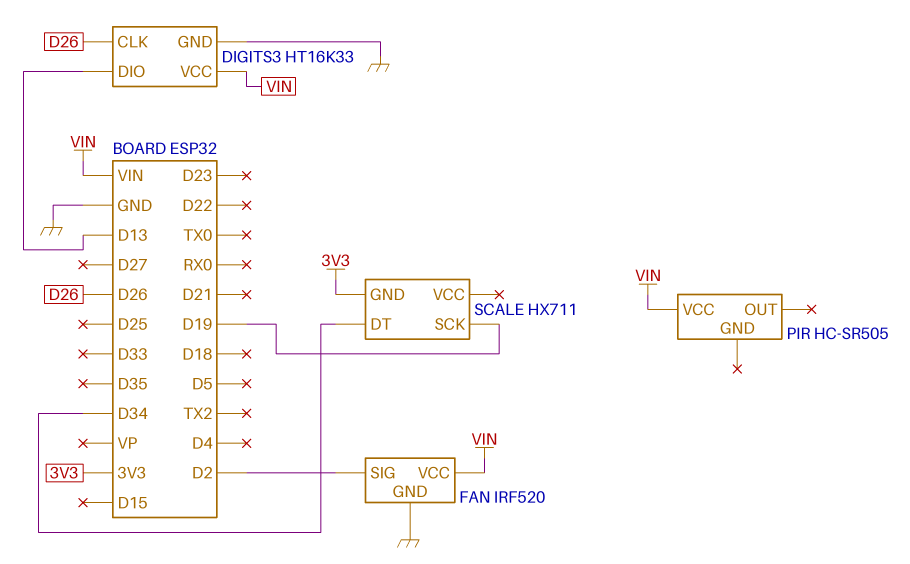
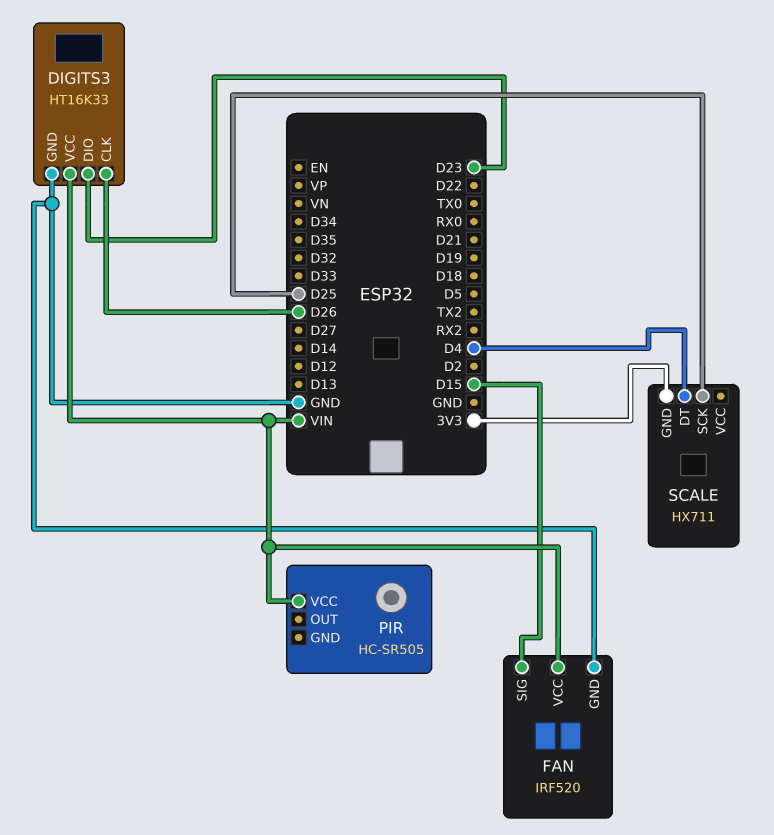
DIGITS3 pin DIO: D13 -> D23
FAN pin SIG: D2 -> D15
SCALE pin DT: D34 -> D4
SCALE pin SCK: D19 -> D25

